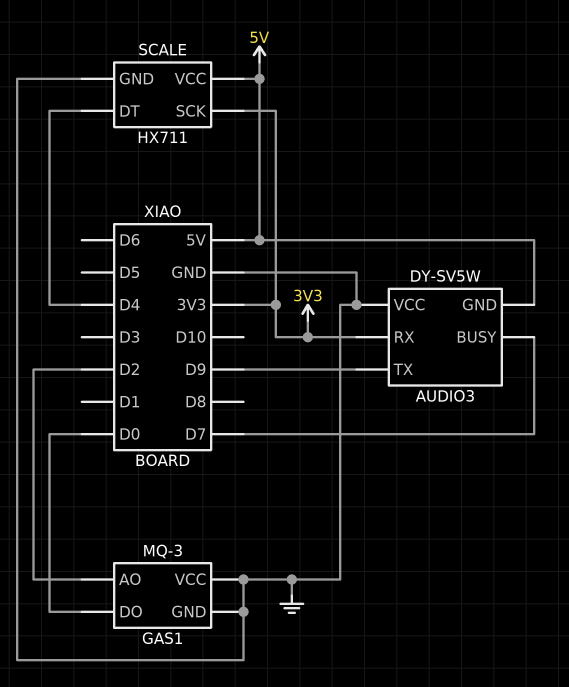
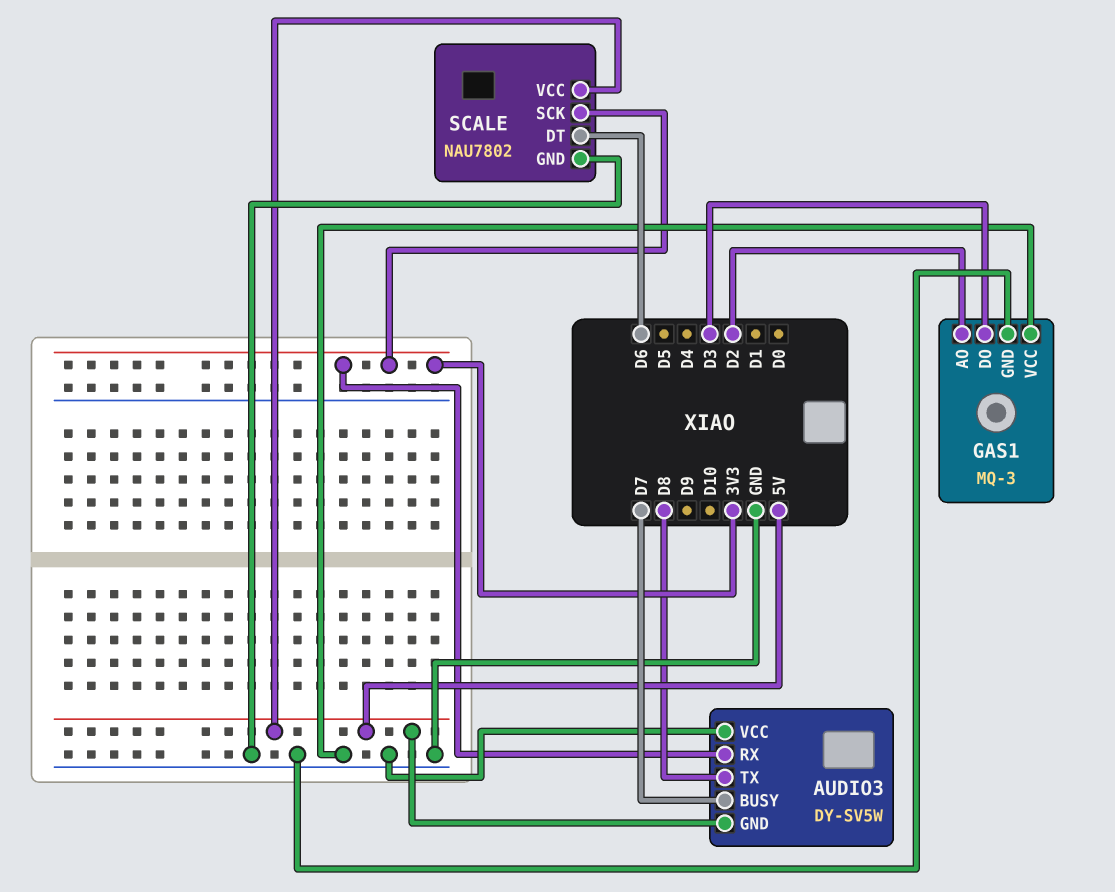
AUDIO3 pin TX: D9 -> D8
GAS1 pin DO: D0 -> D3
SCALE: HX711 -> NAU7802
SCALE pin DT: D4 -> D6

